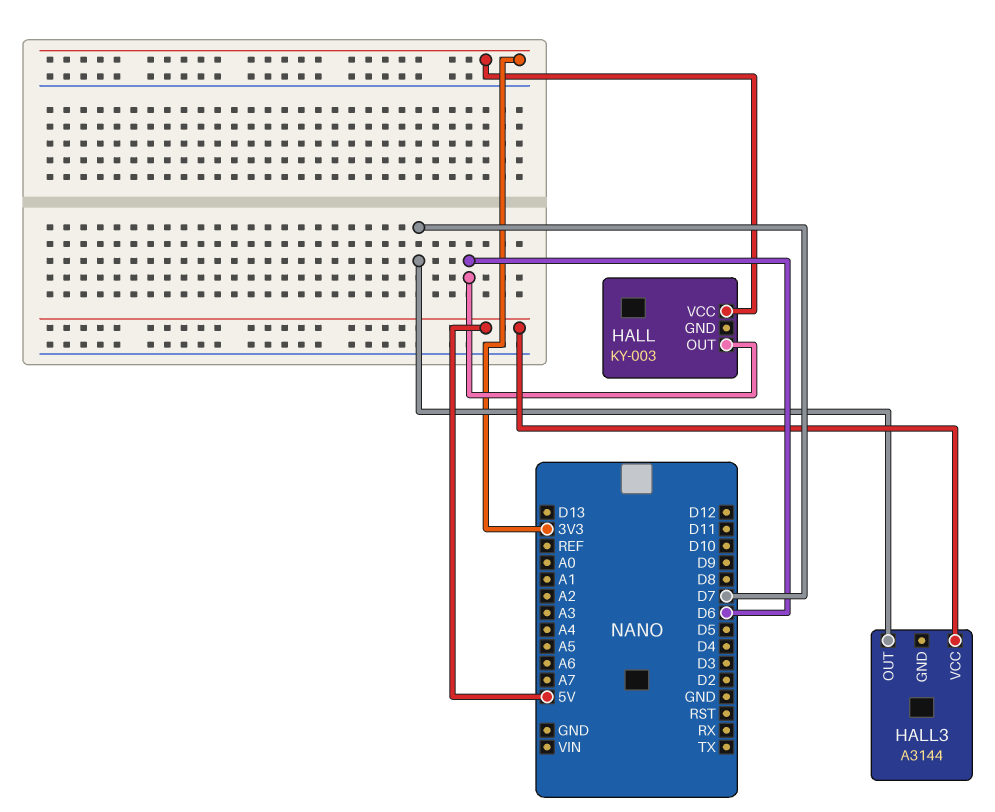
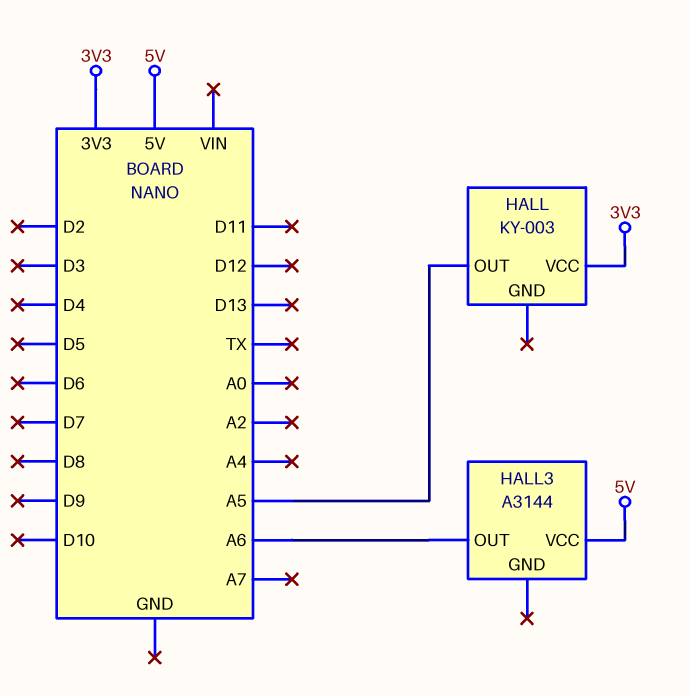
HALL pin OUT: D6 -> A5
HALL3 pin OUT: D7 -> A6

